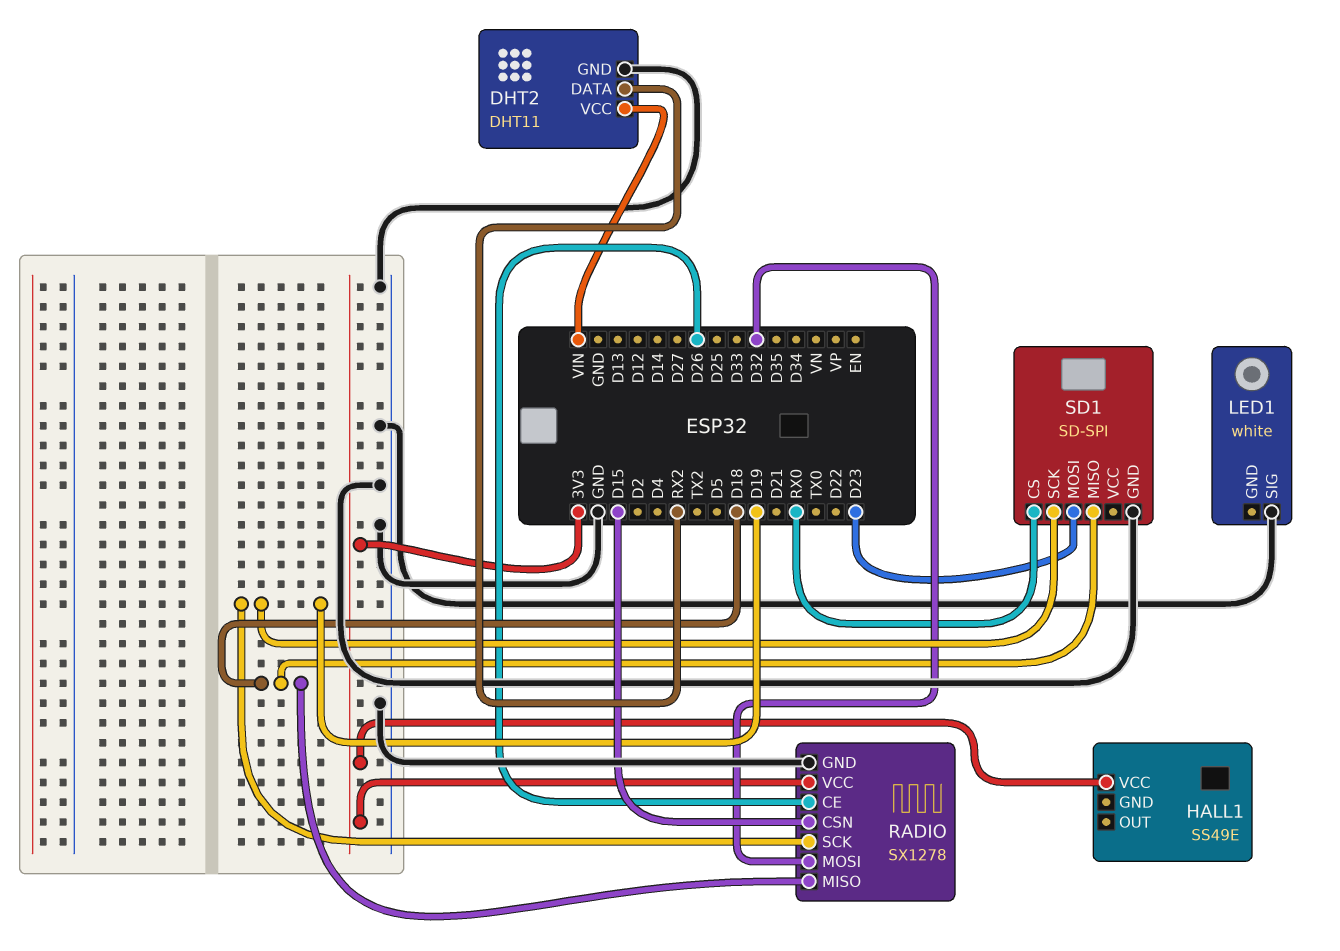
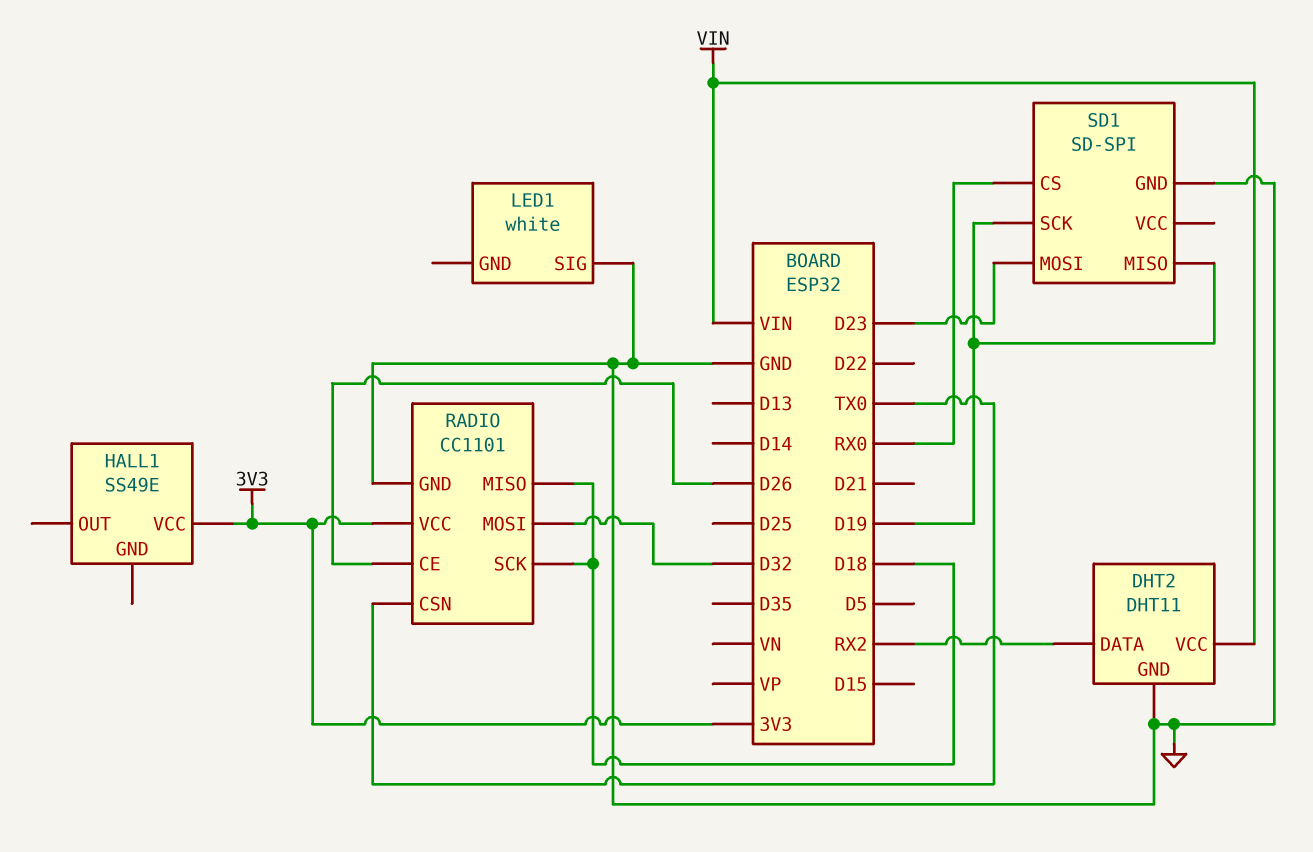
RADIO: SX1278 -> CC1101
RADIO pin CSN: D15 -> TX0
RADIO pin SCK: D19 -> D18
SD1 pin MISO: D18 -> D19

